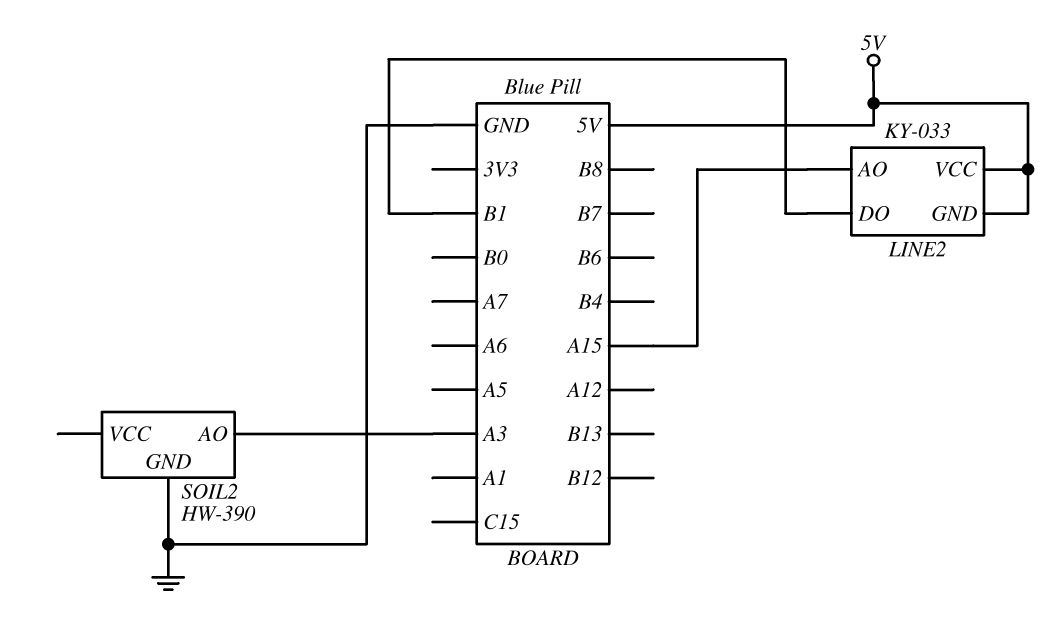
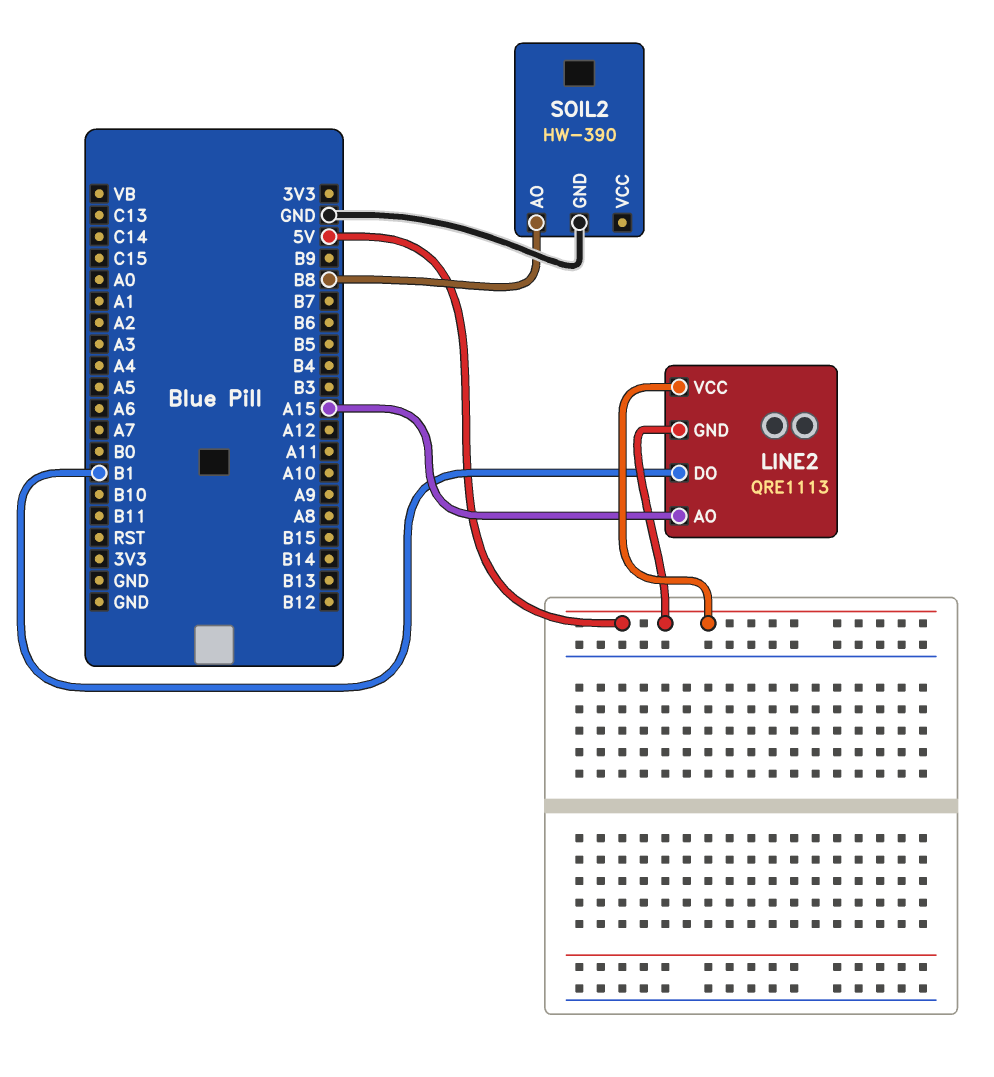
LINE2: KY-033 -> QRE1113
SOIL2 pin AO: A3 -> B8

